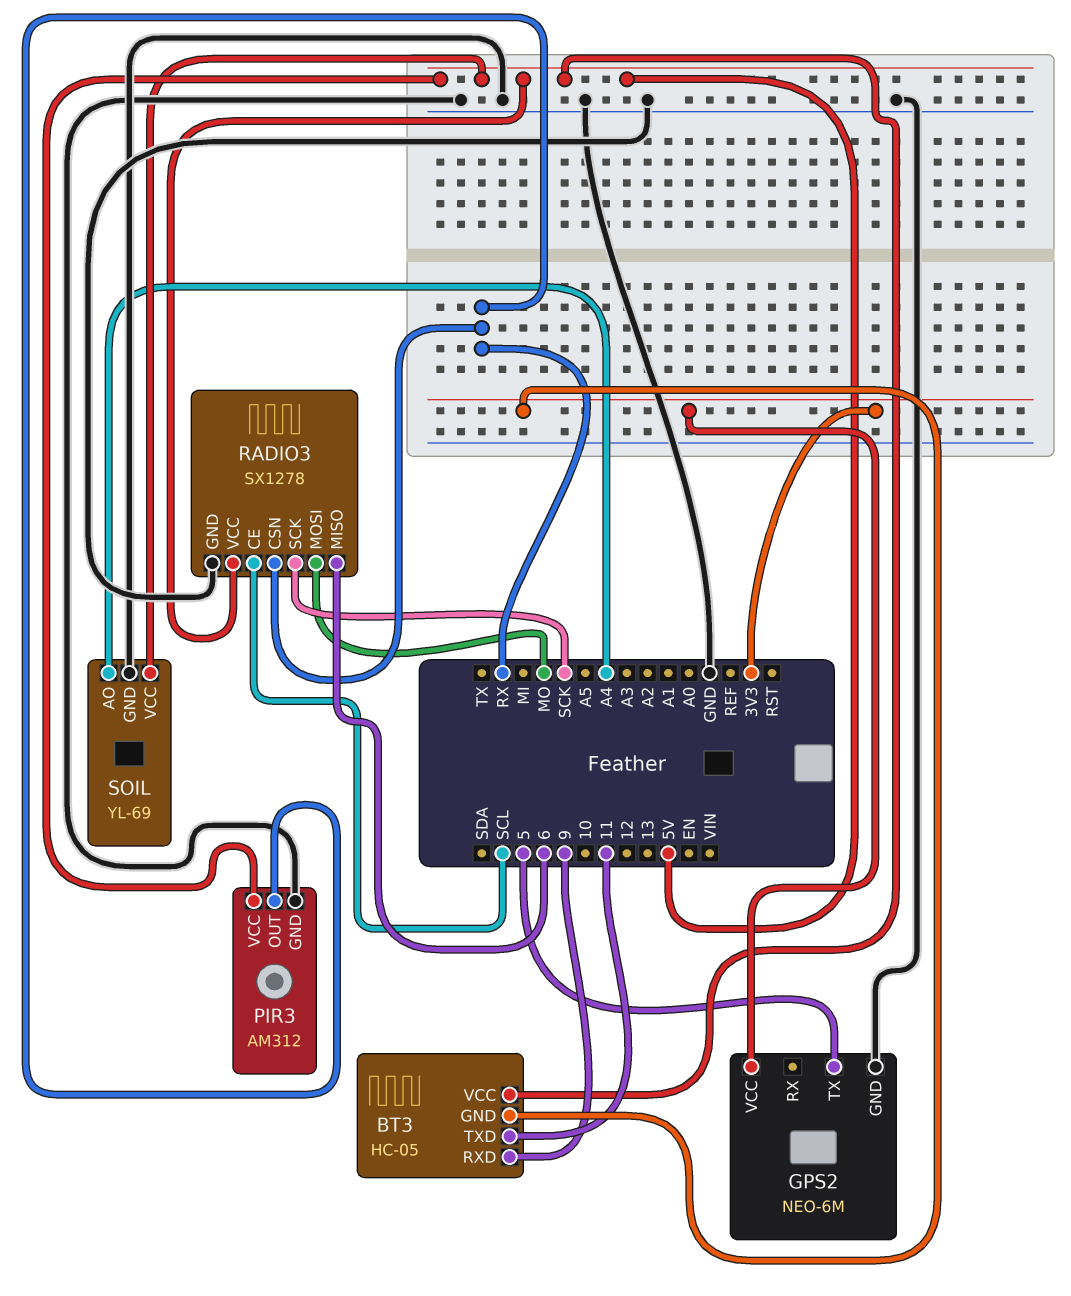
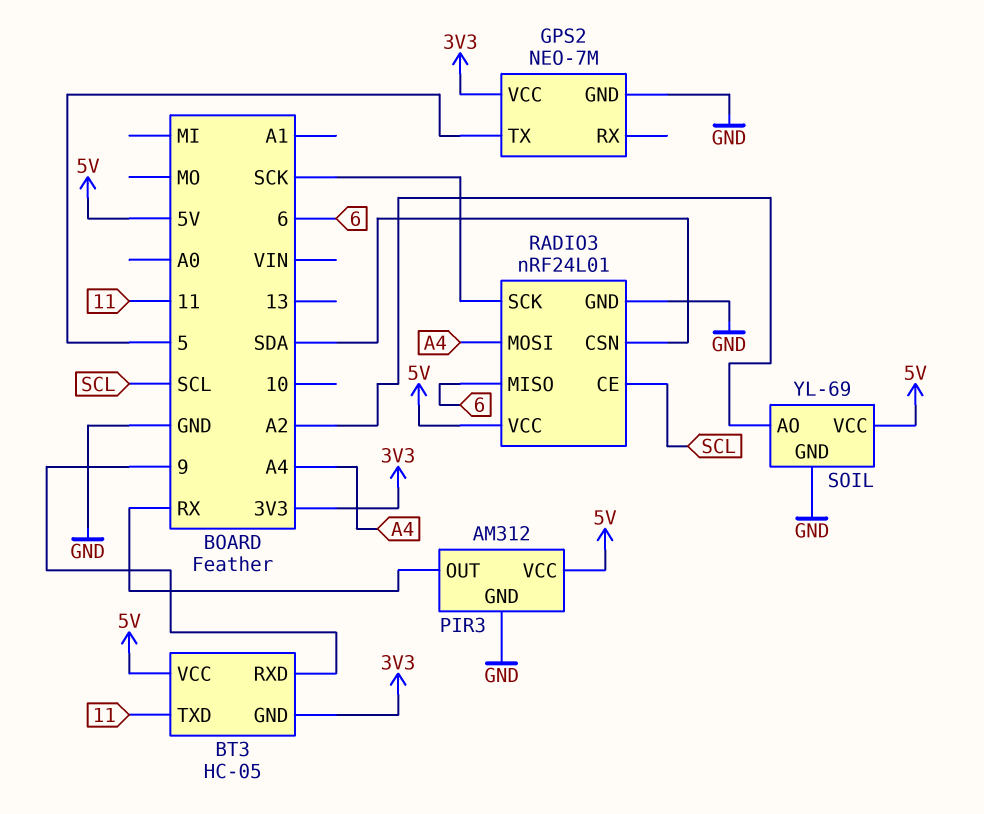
GPS2: NEO-6M -> NEO-7M
RADIO3: SX1278 -> nRF24L01
RADIO3 pin CSN: RX -> SDA
RADIO3 pin MOSI: MO -> A4
SOIL pin AO: A4 -> A2

